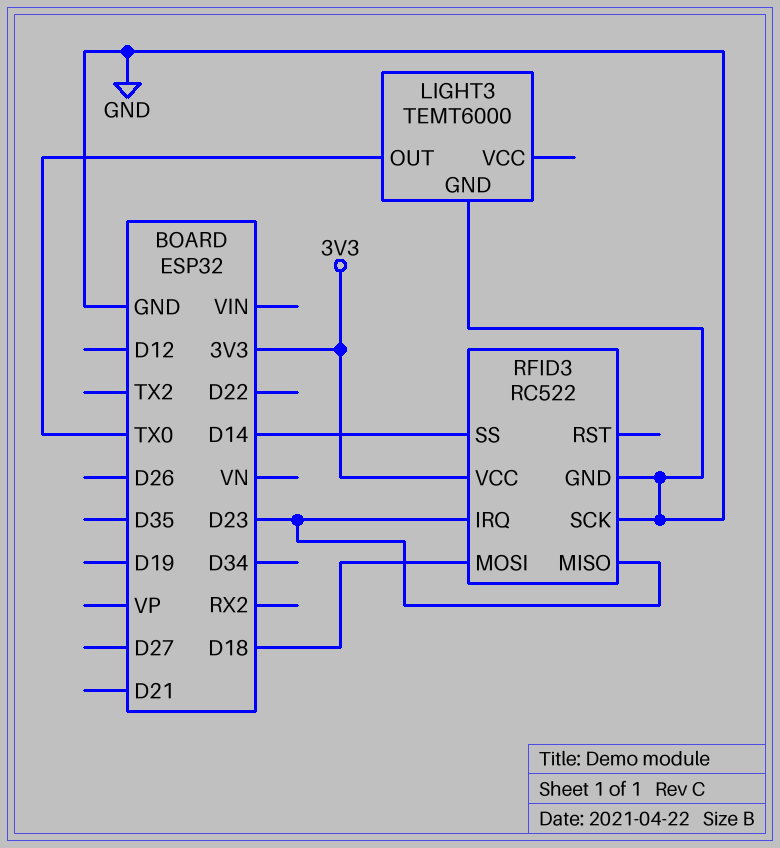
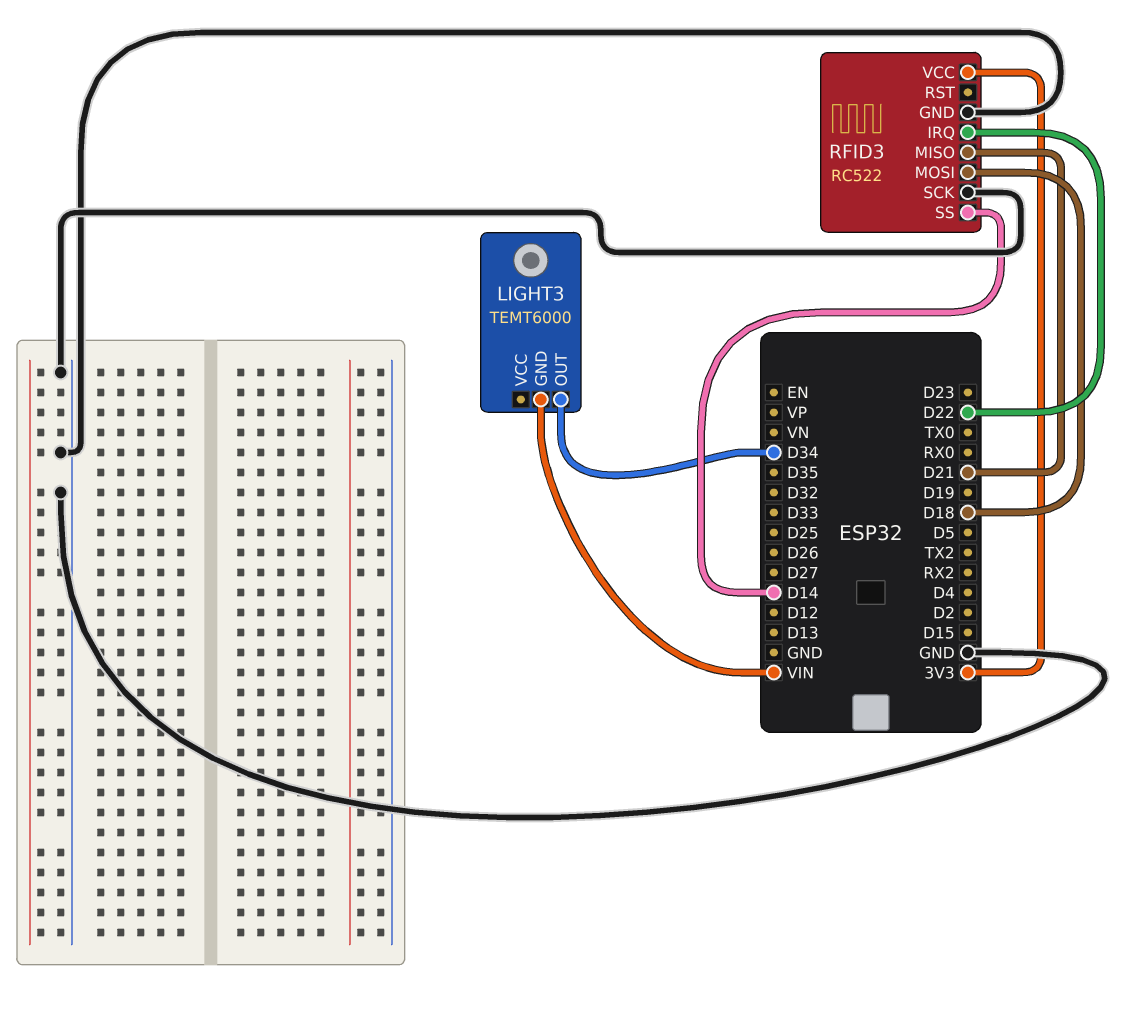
LIGHT3 pin GND: GND -> VIN
LIGHT3 pin OUT: TX0 -> D34
RFID3 pin IRQ: D23 -> D22
RFID3 pin MISO: D23 -> D21

